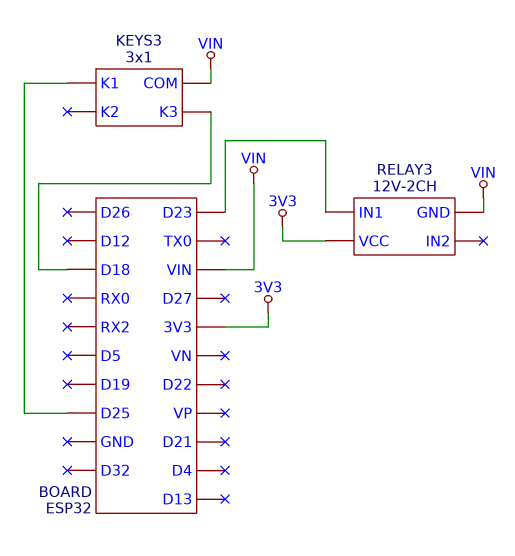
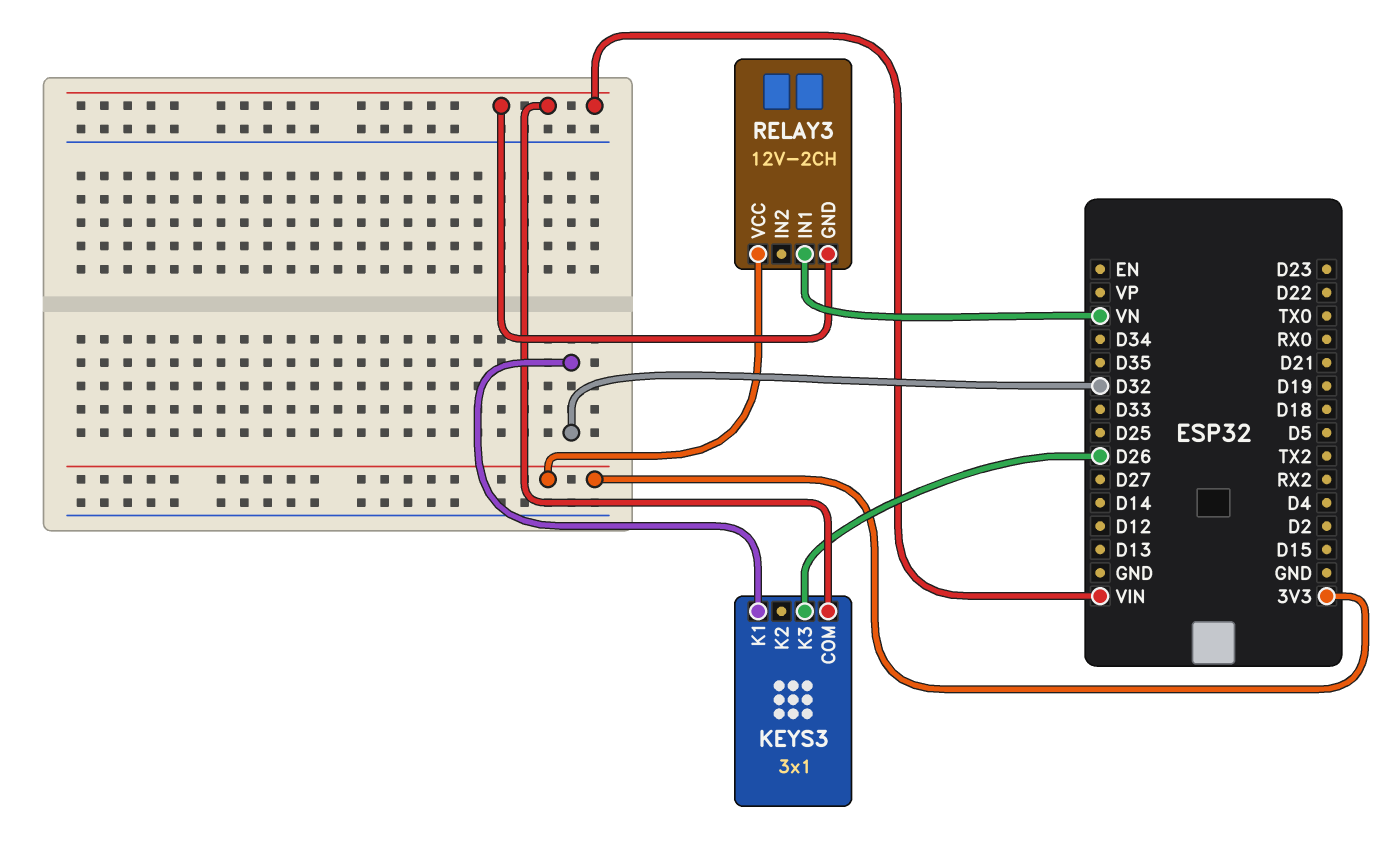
KEYS3 pin K1: D25 -> D32
KEYS3 pin K3: D18 -> D26
RELAY3 pin IN1: D23 -> VN

